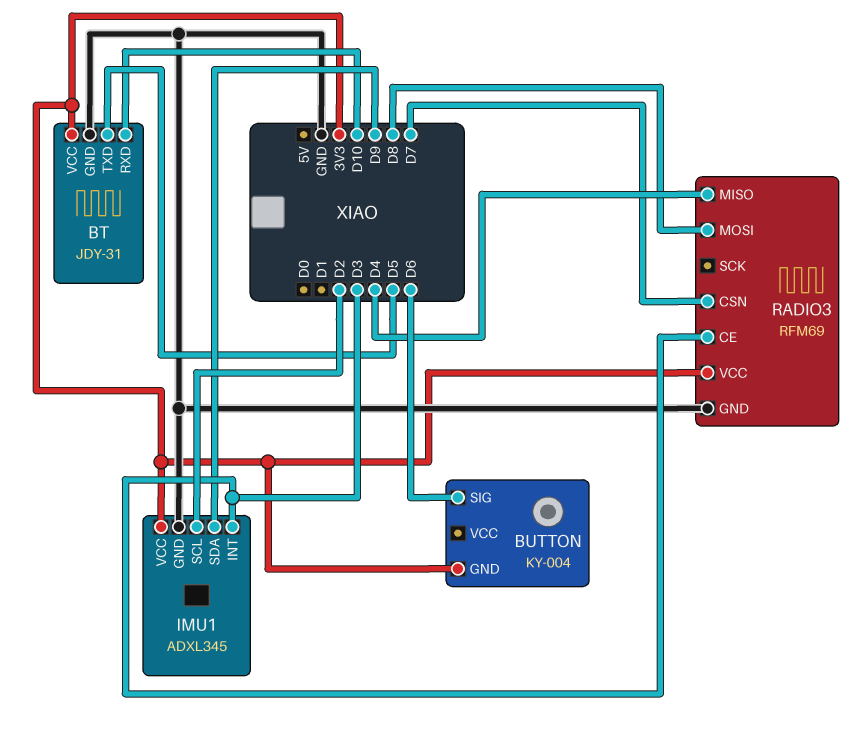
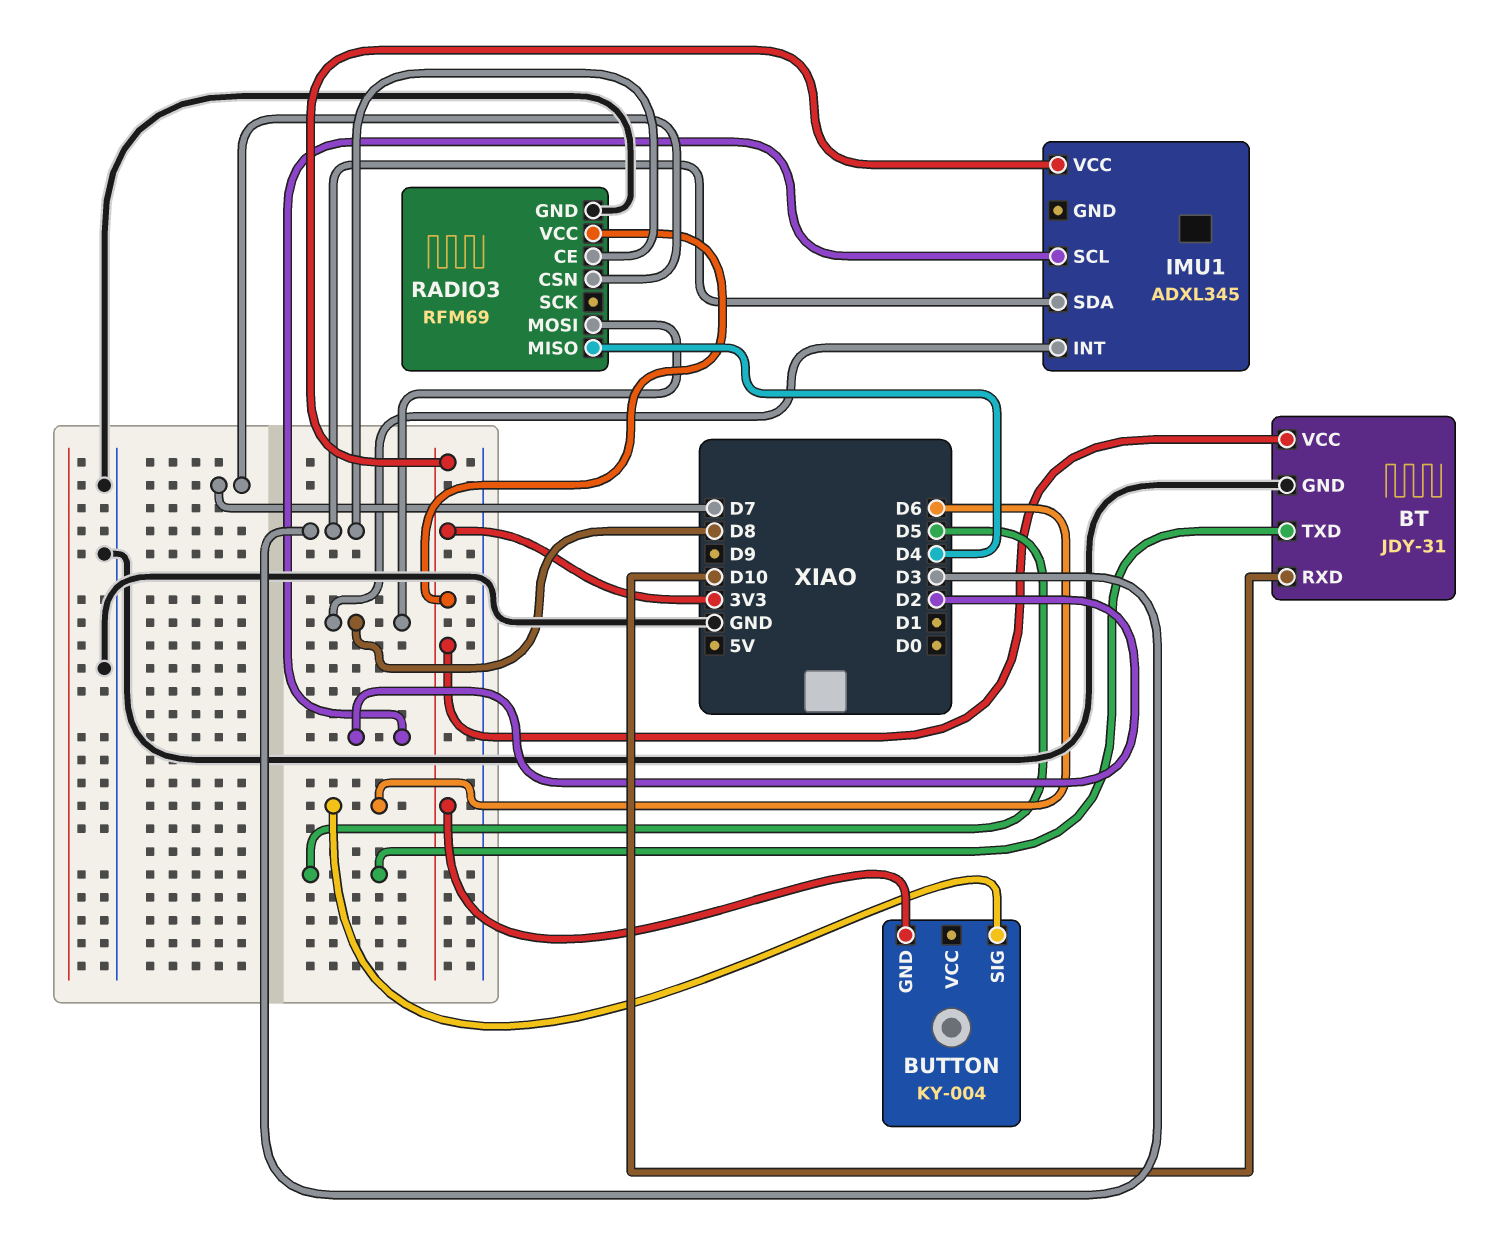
IMU1 pin GND: GND -> none
IMU1 pin INT: D3 -> D8
IMU1 pin SDA: D9 -> D3

